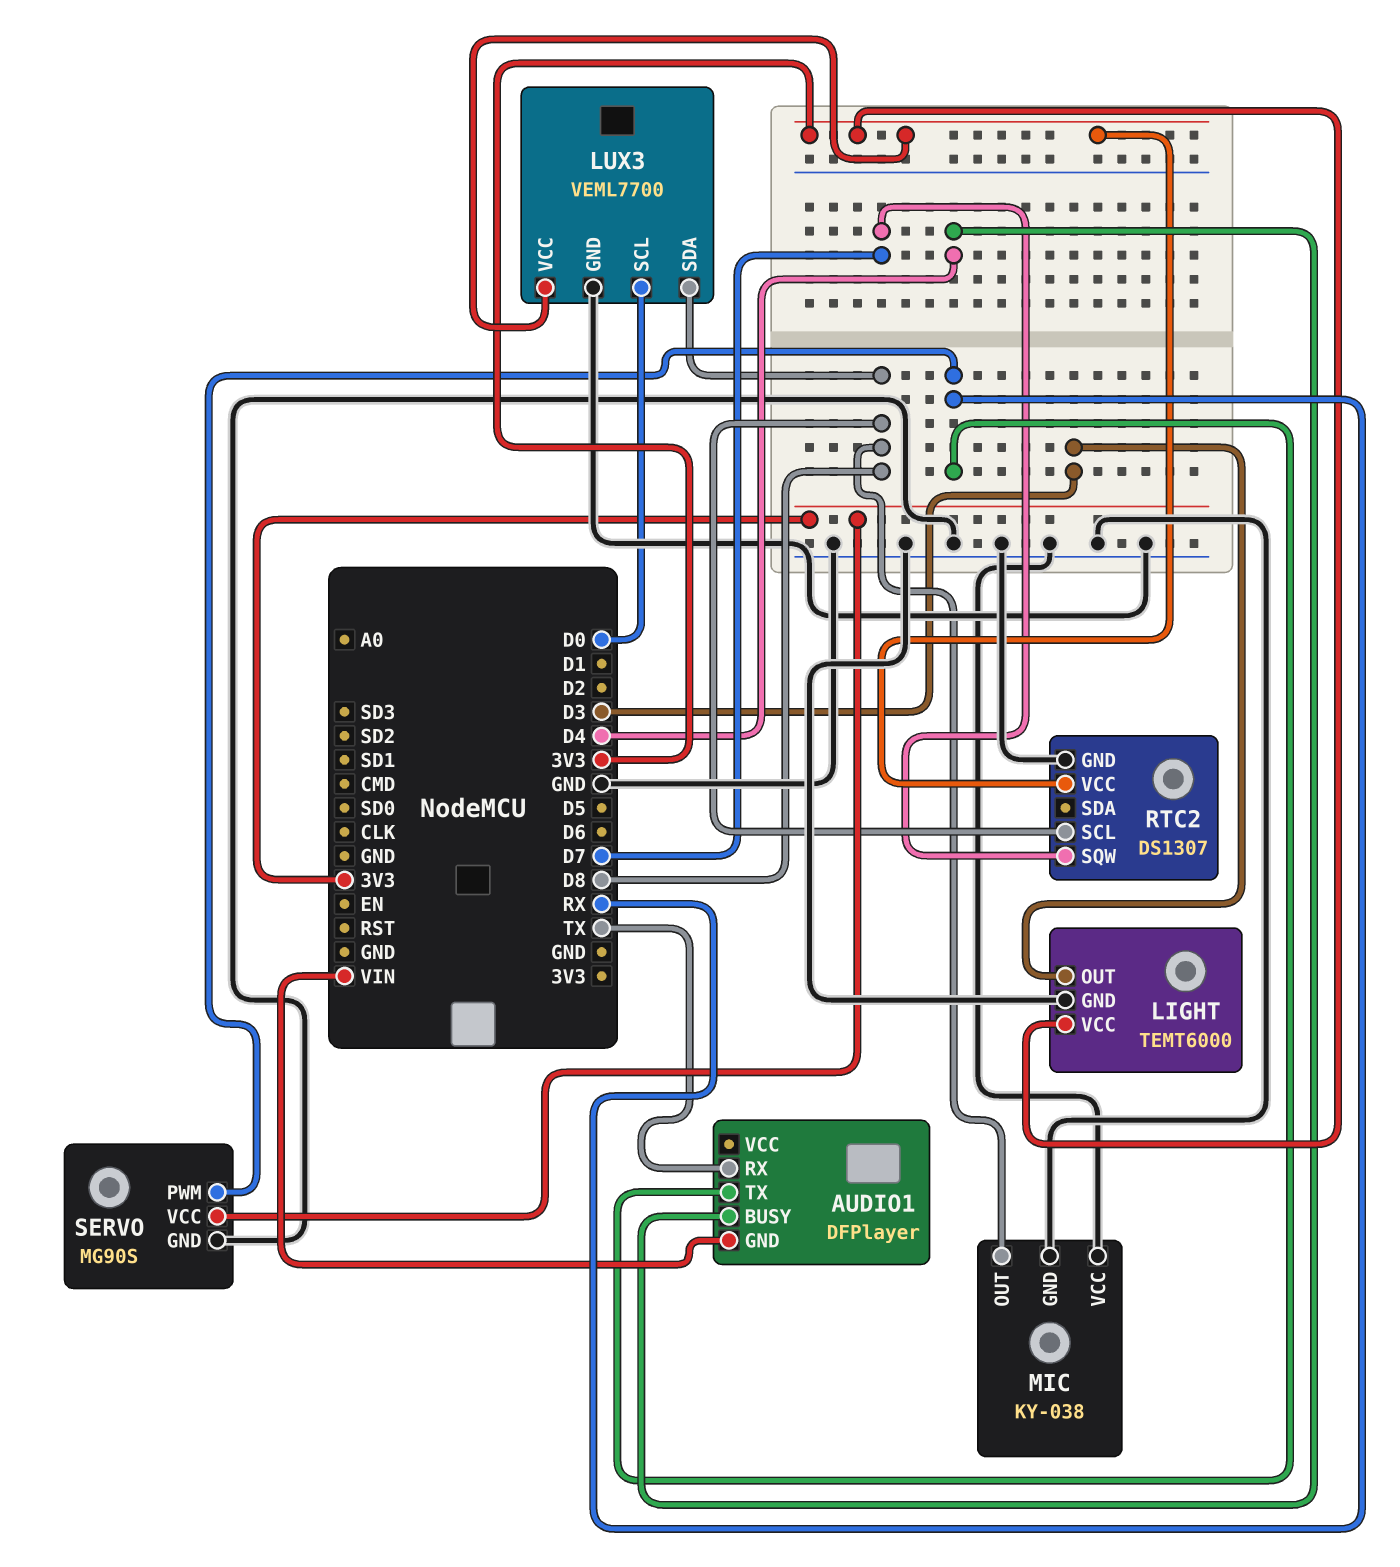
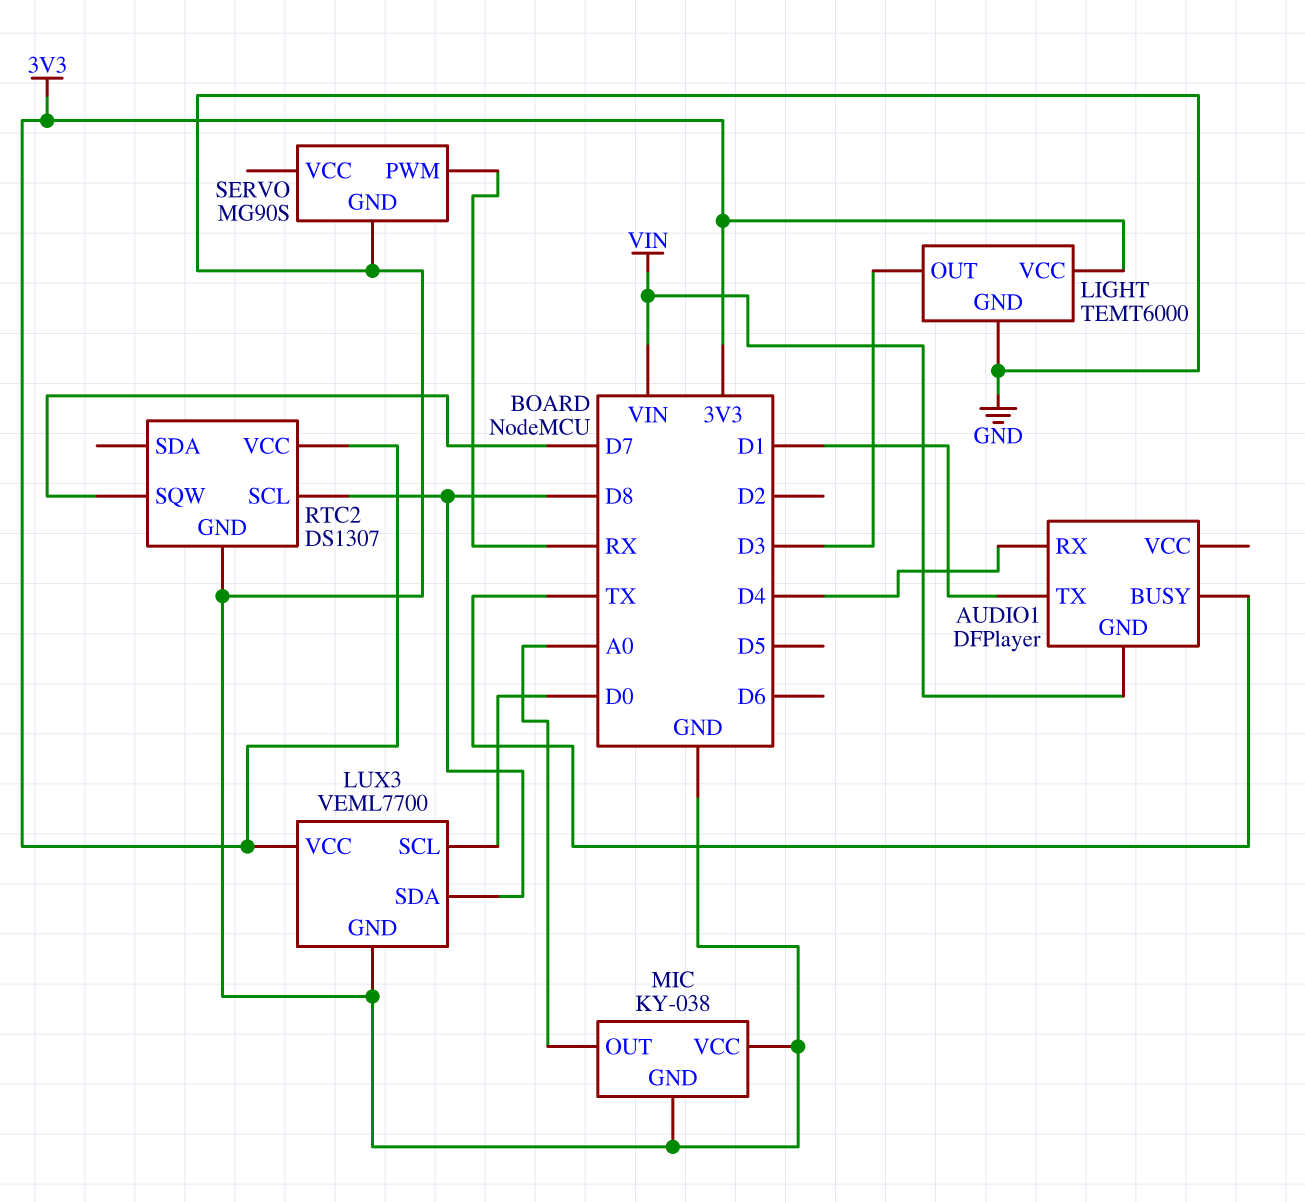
AUDIO1 pin BUSY: D4 -> TX
AUDIO1 pin RX: TX -> D4
AUDIO1 pin TX: RX -> D1
MIC pin OUT: D8 -> A0
SERVO pin VCC: 3V3 -> none

